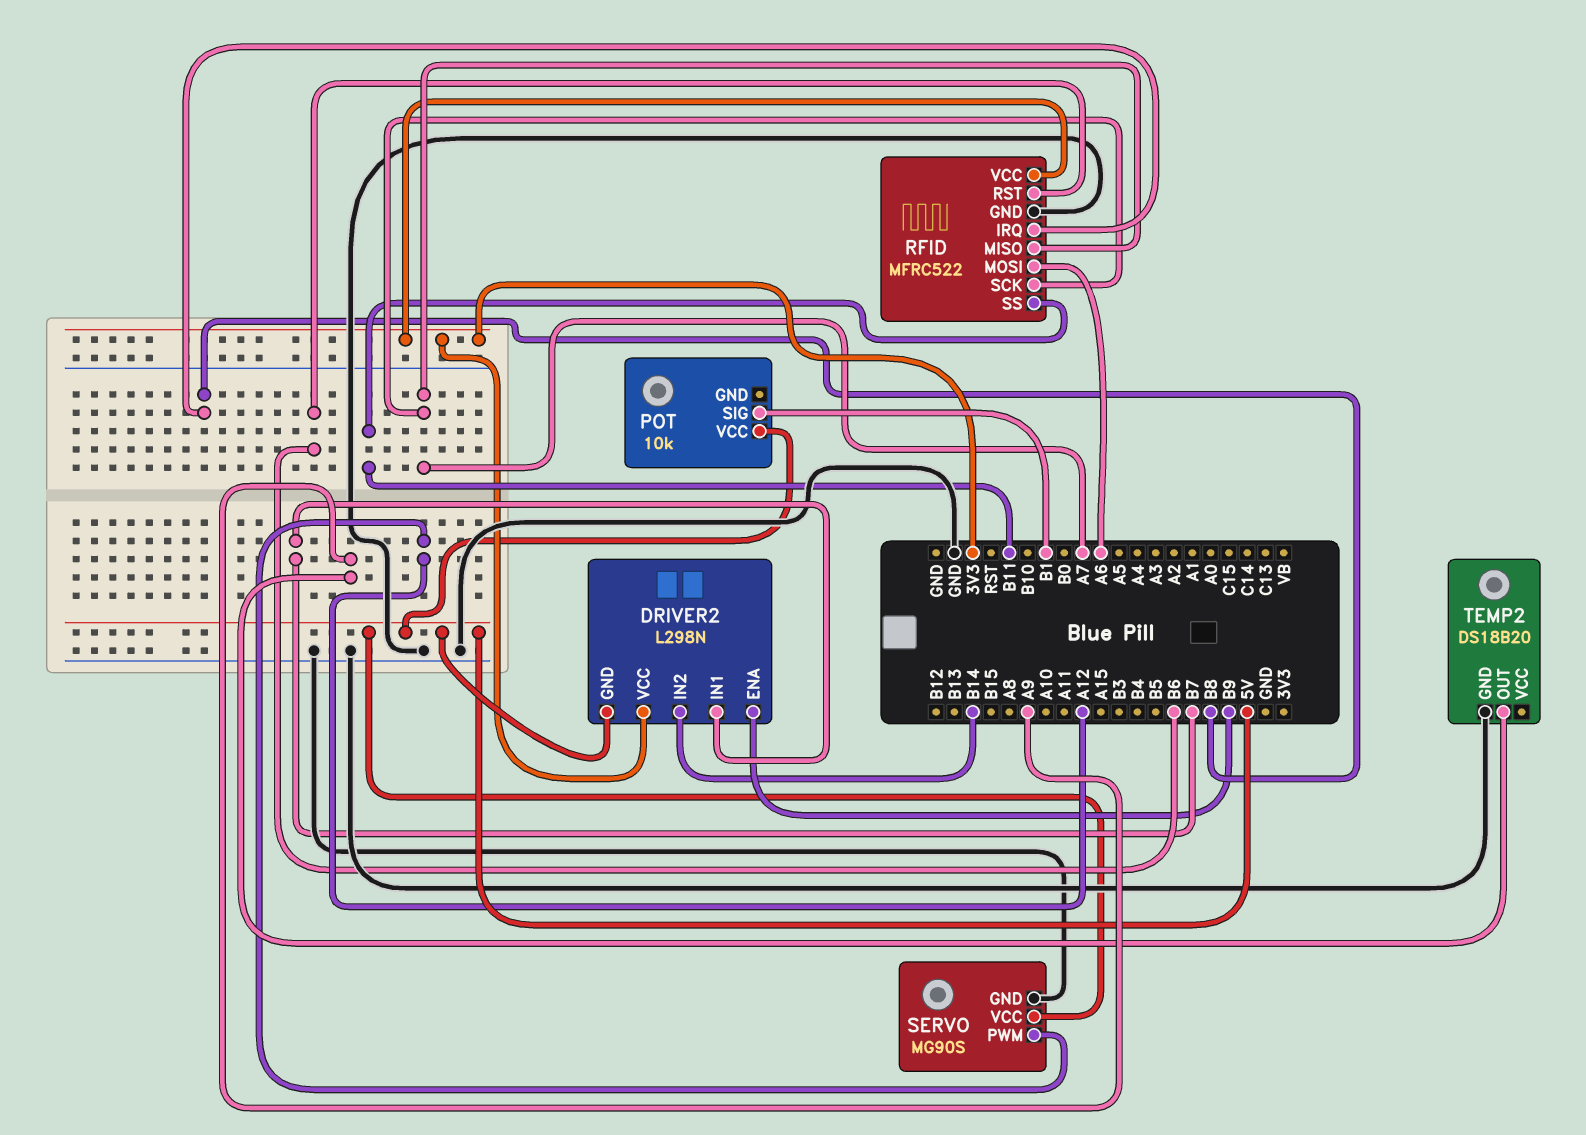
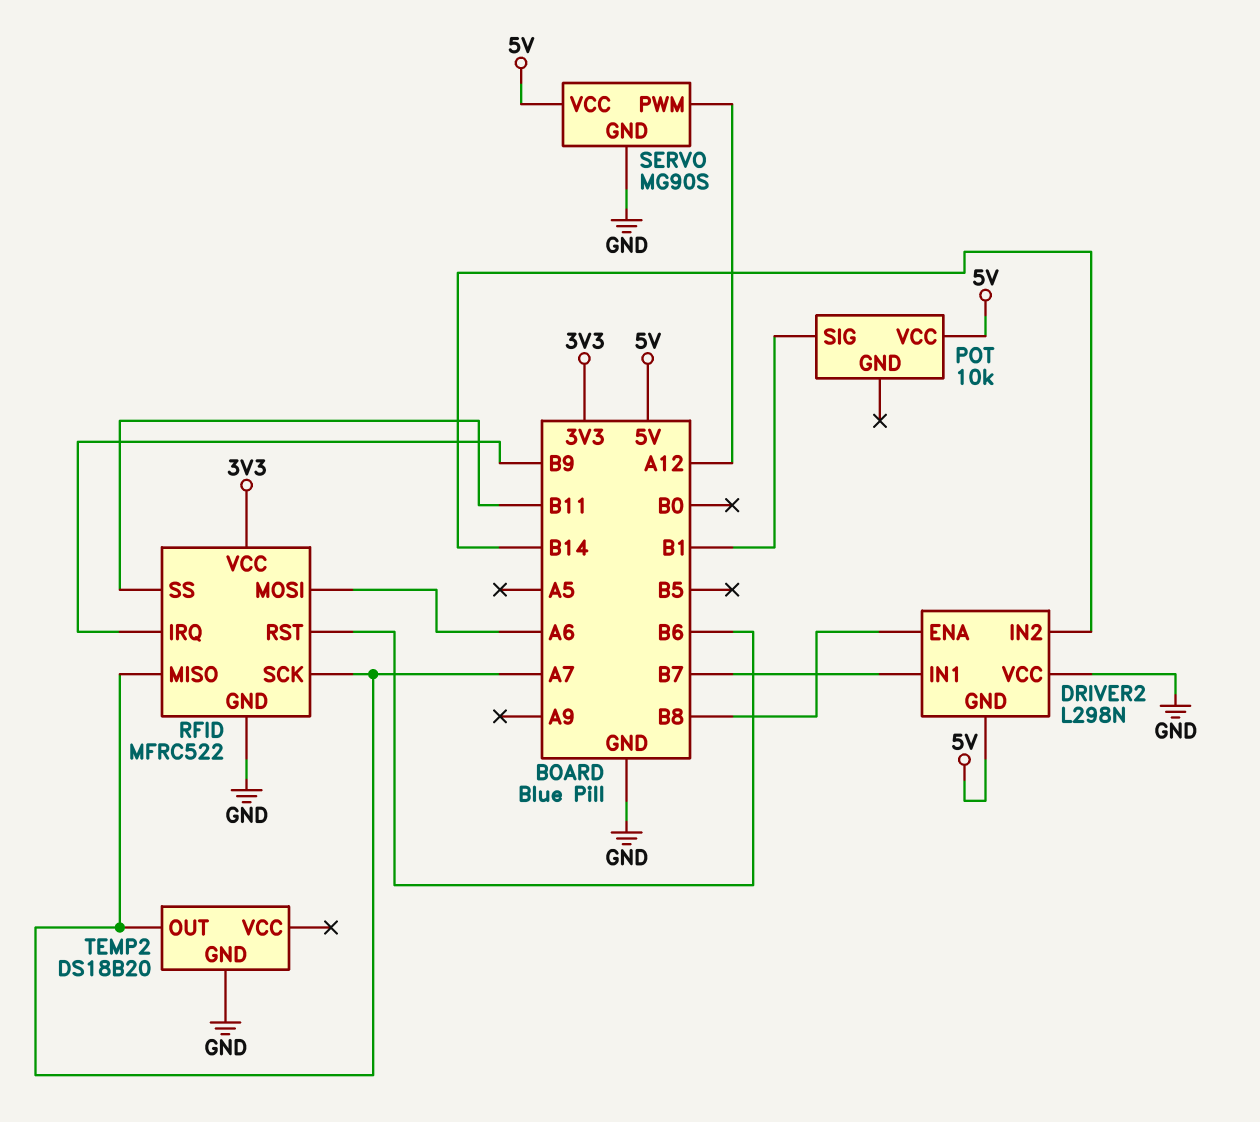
DRIVER2 pin ENA: B9 -> B8
DRIVER2 pin VCC: 3V3 -> GND
RFID pin IRQ: B8 -> B9
TEMP2 pin OUT: A9 -> A7

